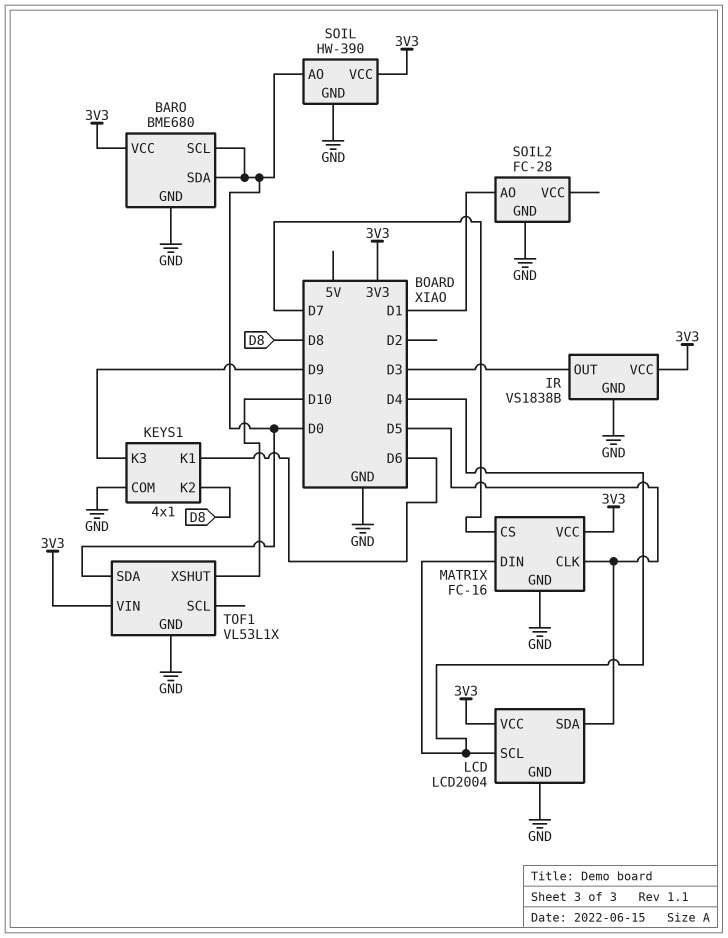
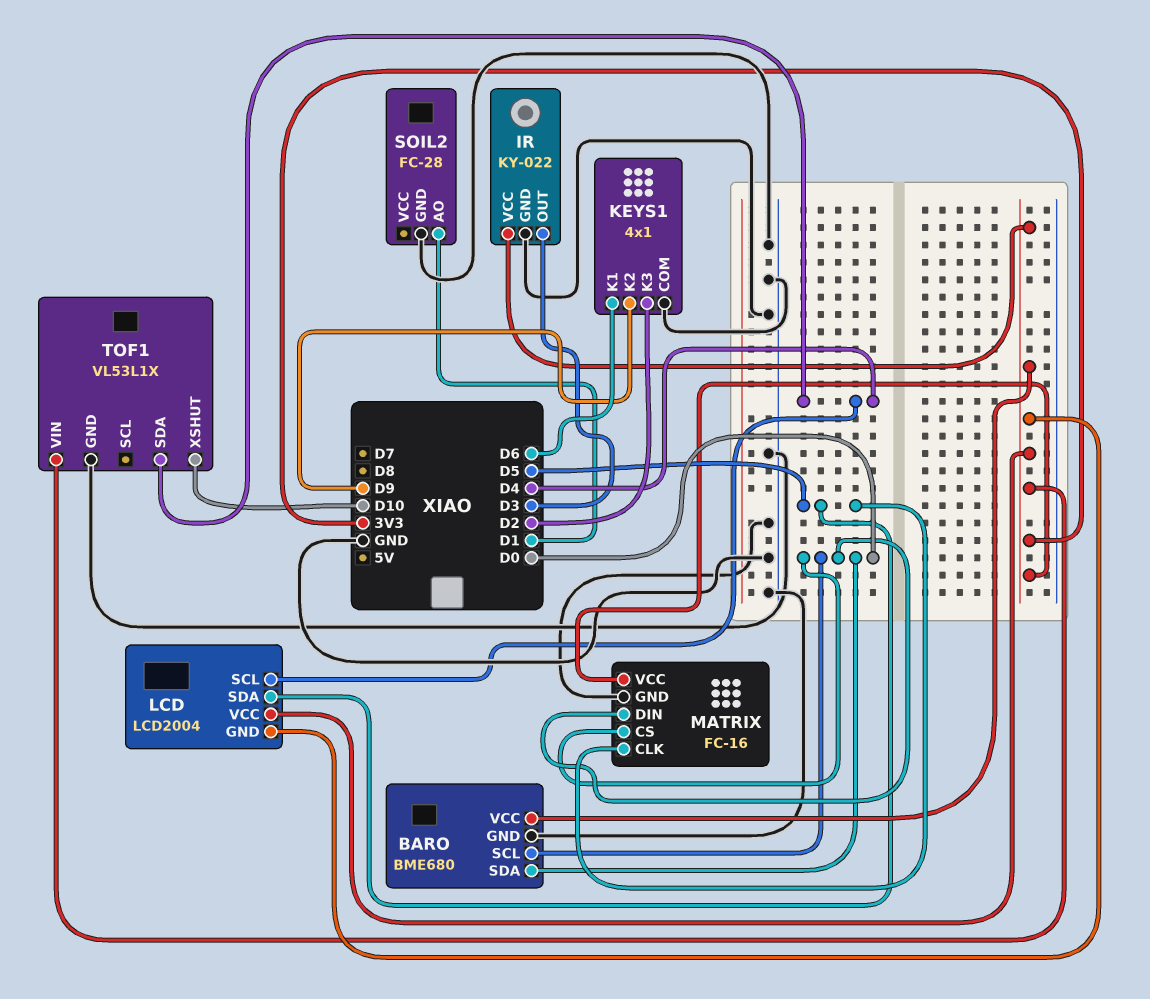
IR: VS1838B -> KY-022
KEYS1 pin K2: D8 -> D9
KEYS1 pin K3: D9 -> D2
LCD pin GND: GND -> 3V3
MATRIX pin CS: D7 -> D0
MATRIX pin DIN: D4 -> D0
SOIL: HW-390 -> none
SOIL pin AO: D0 -> none
SOIL pin GND: GND -> none
SOIL pin VCC: 3V3 -> none
TOF1 pin SDA: D0 -> D4

